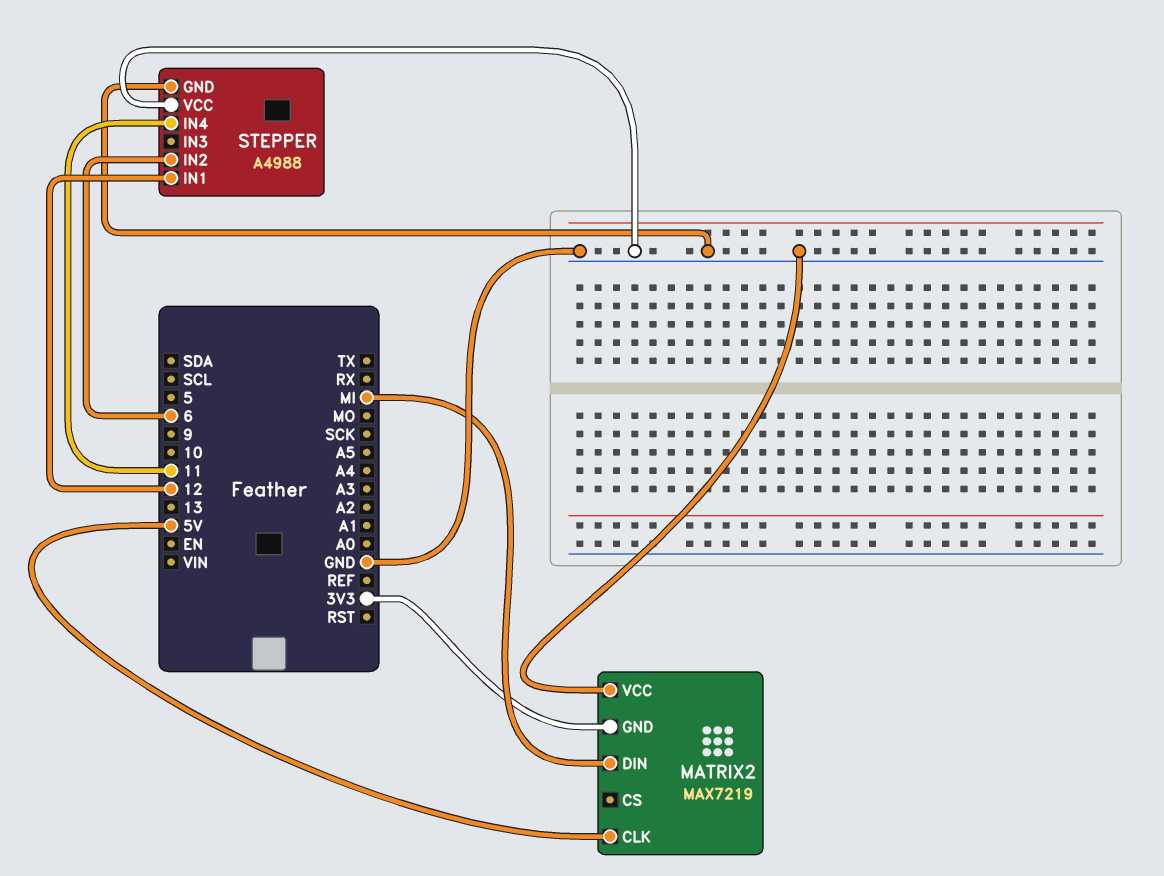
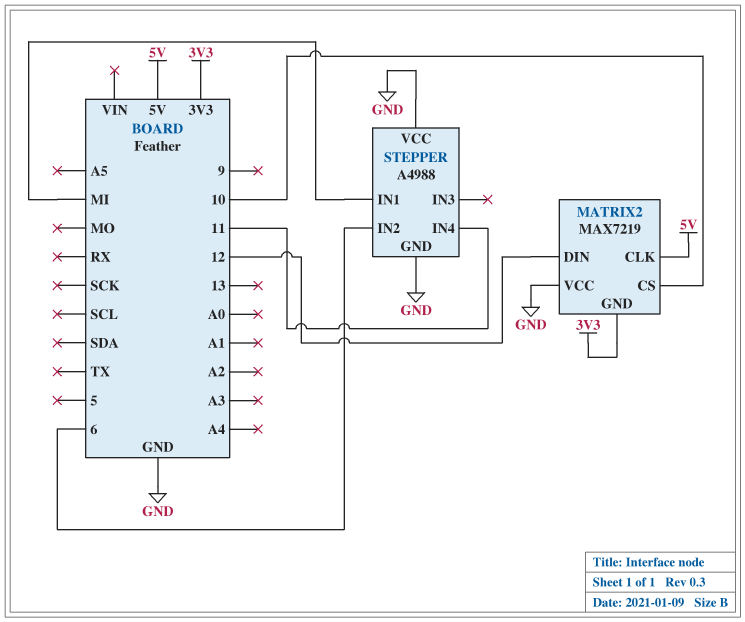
MATRIX2 pin CS: none -> 10
MATRIX2 pin DIN: MI -> 12
STEPPER pin IN1: 12 -> MI

